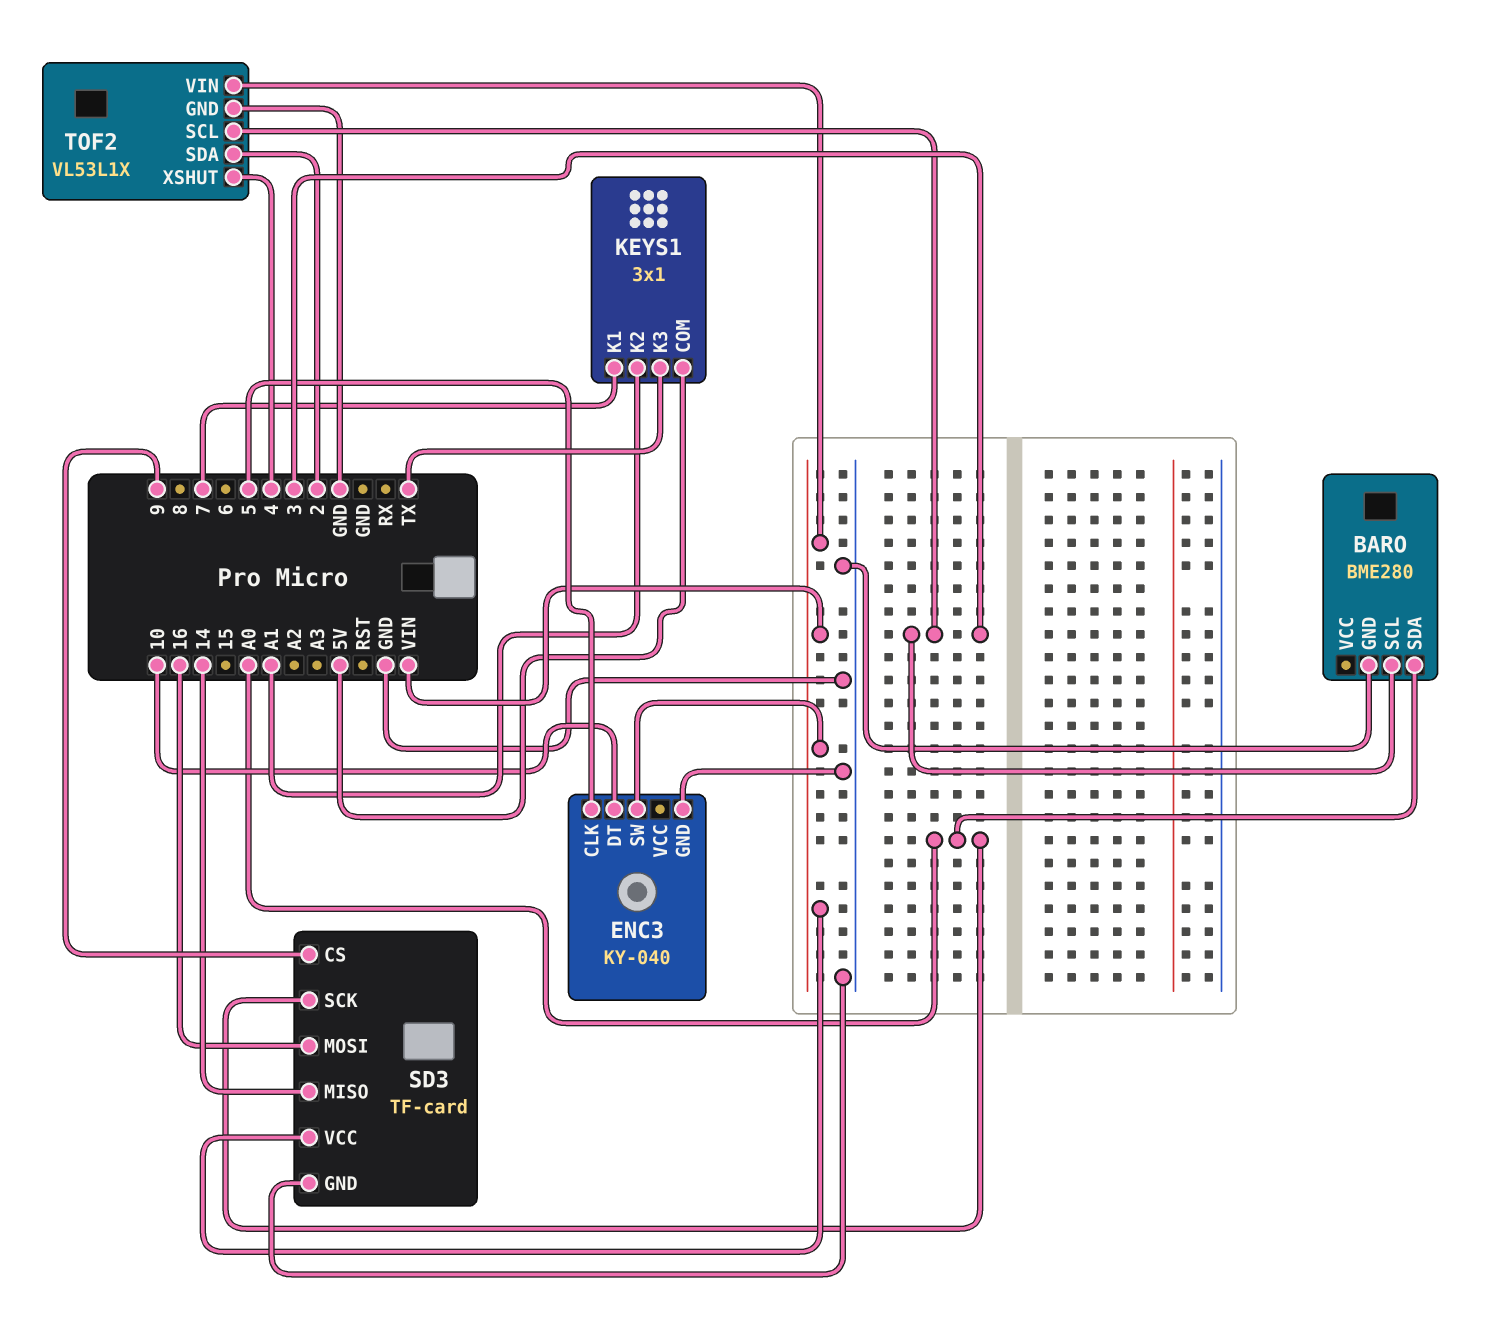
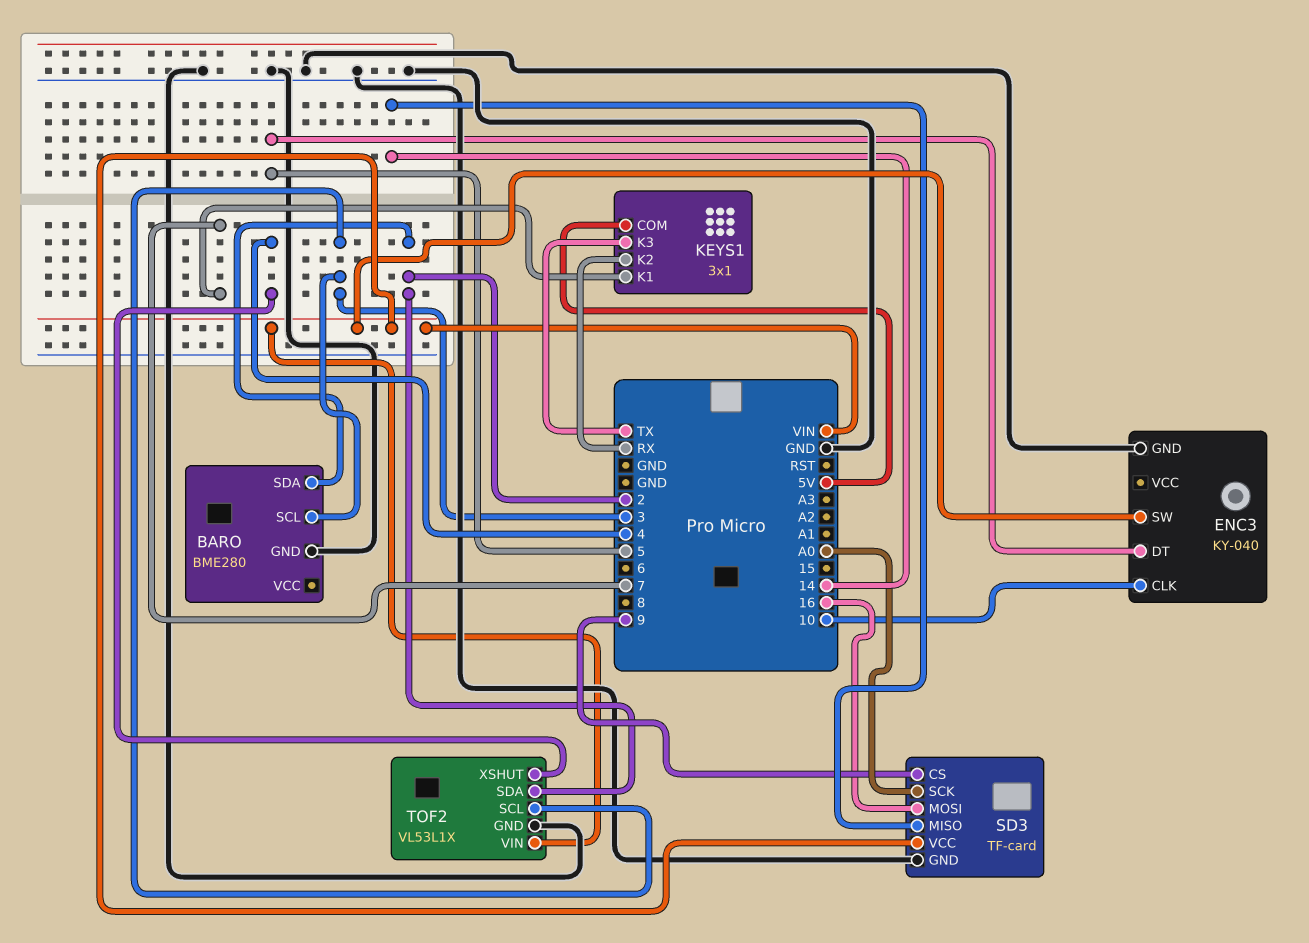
BARO pin SDA: A0 -> 2
ENC3 pin CLK: 5 -> 10
ENC3 pin DT: 10 -> 5
KEYS1 pin K2: A1 -> RX

